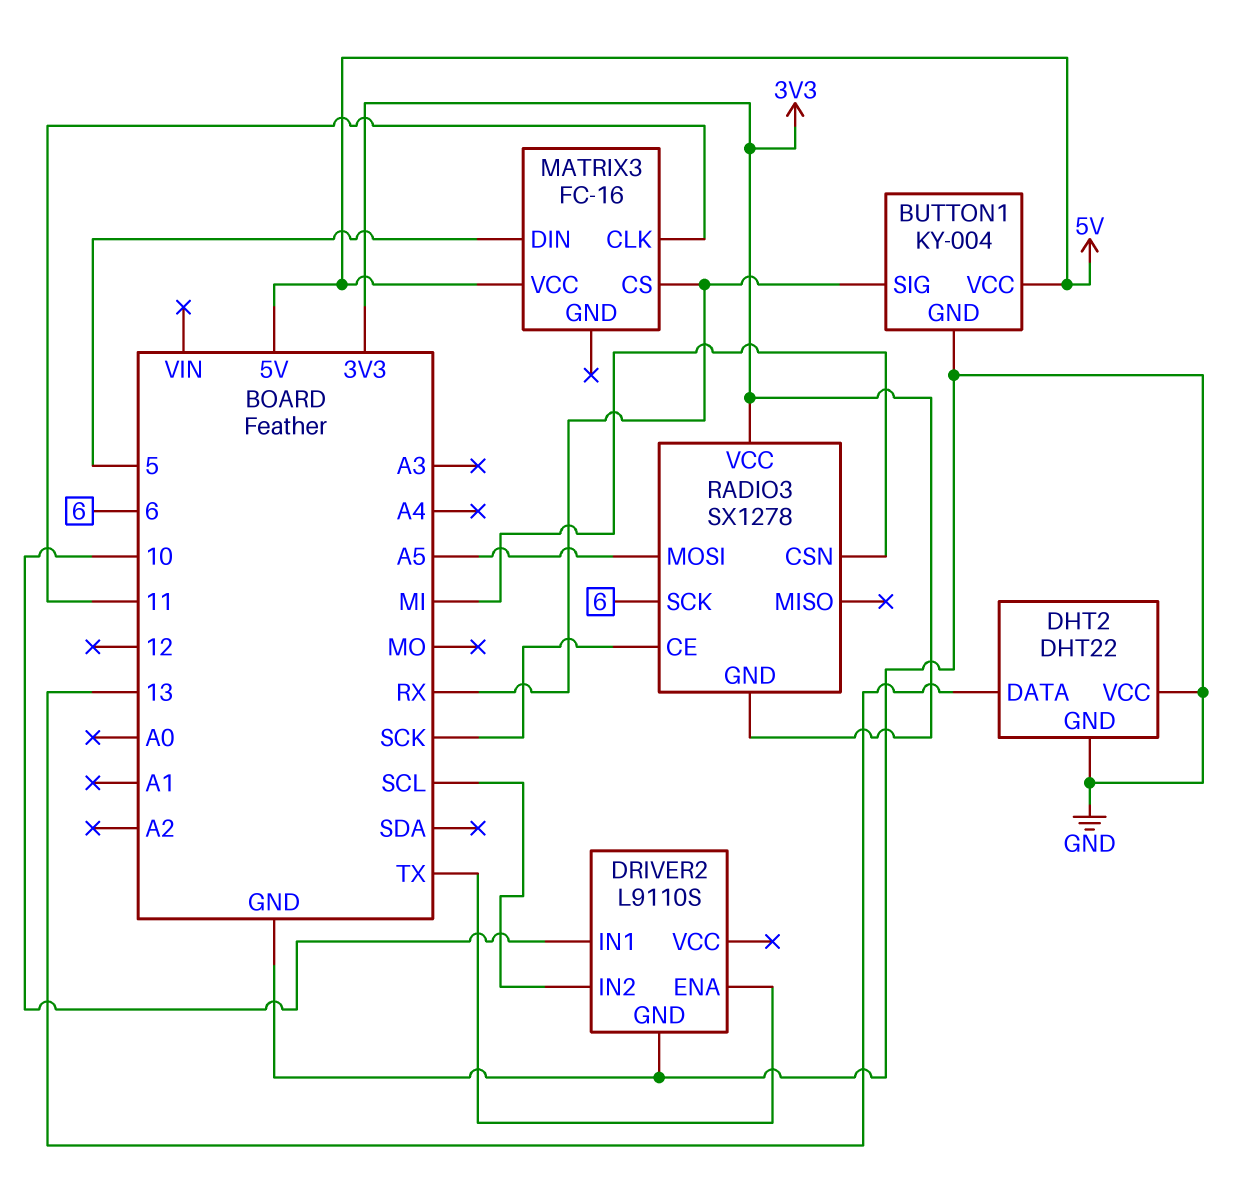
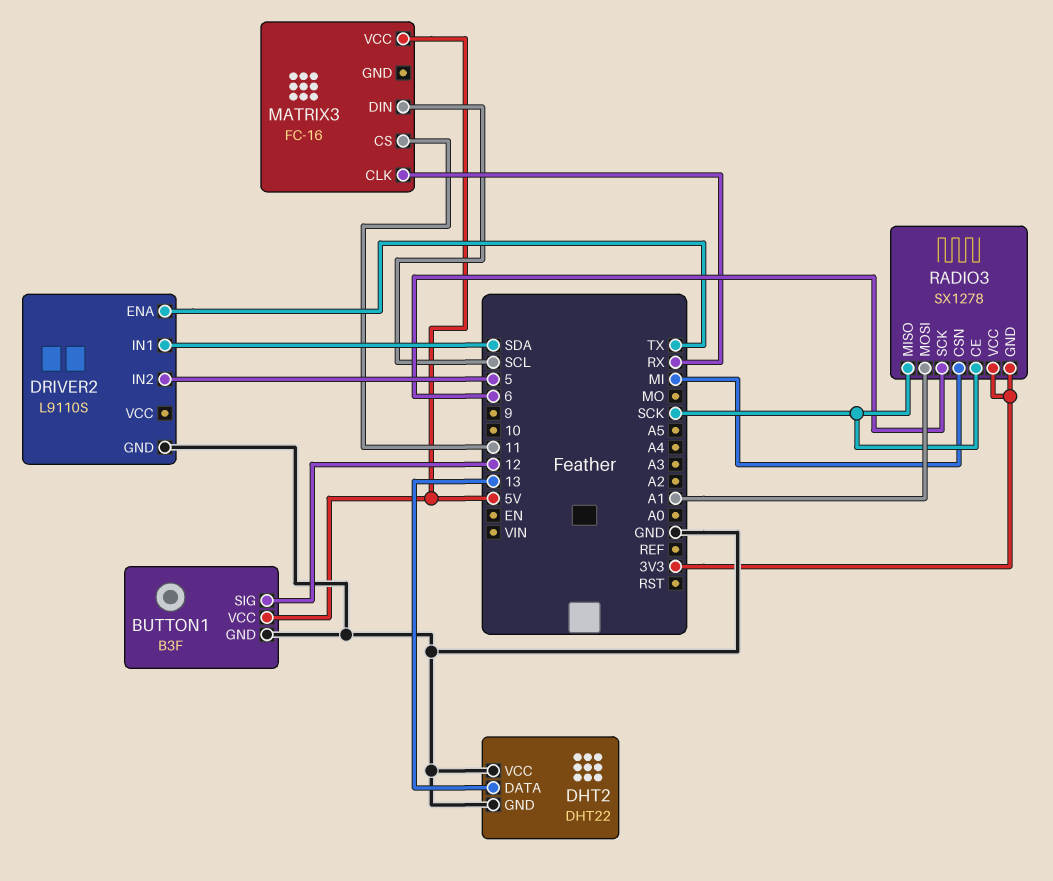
BUTTON1: KY-004 -> B3F
BUTTON1 pin SIG: RX -> 12
DRIVER2 pin IN1: 10 -> SDA
DRIVER2 pin IN2: SCL -> 5
MATRIX3 pin CLK: 11 -> RX
MATRIX3 pin CS: RX -> 11
MATRIX3 pin DIN: 5 -> SCL
RADIO3 pin MISO: none -> SCK
RADIO3 pin MOSI: A5 -> A1

